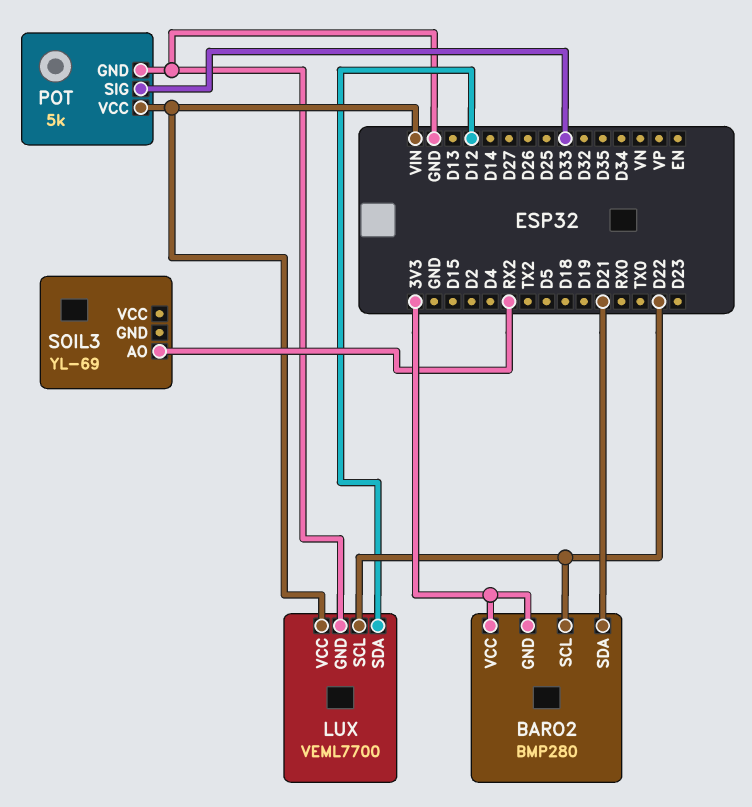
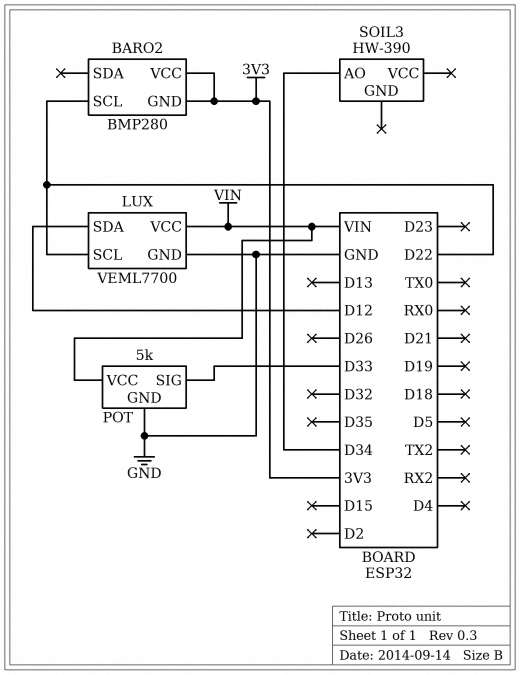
BARO2 pin SDA: D21 -> none
SOIL3: YL-69 -> HW-390
SOIL3 pin AO: RX2 -> D34

